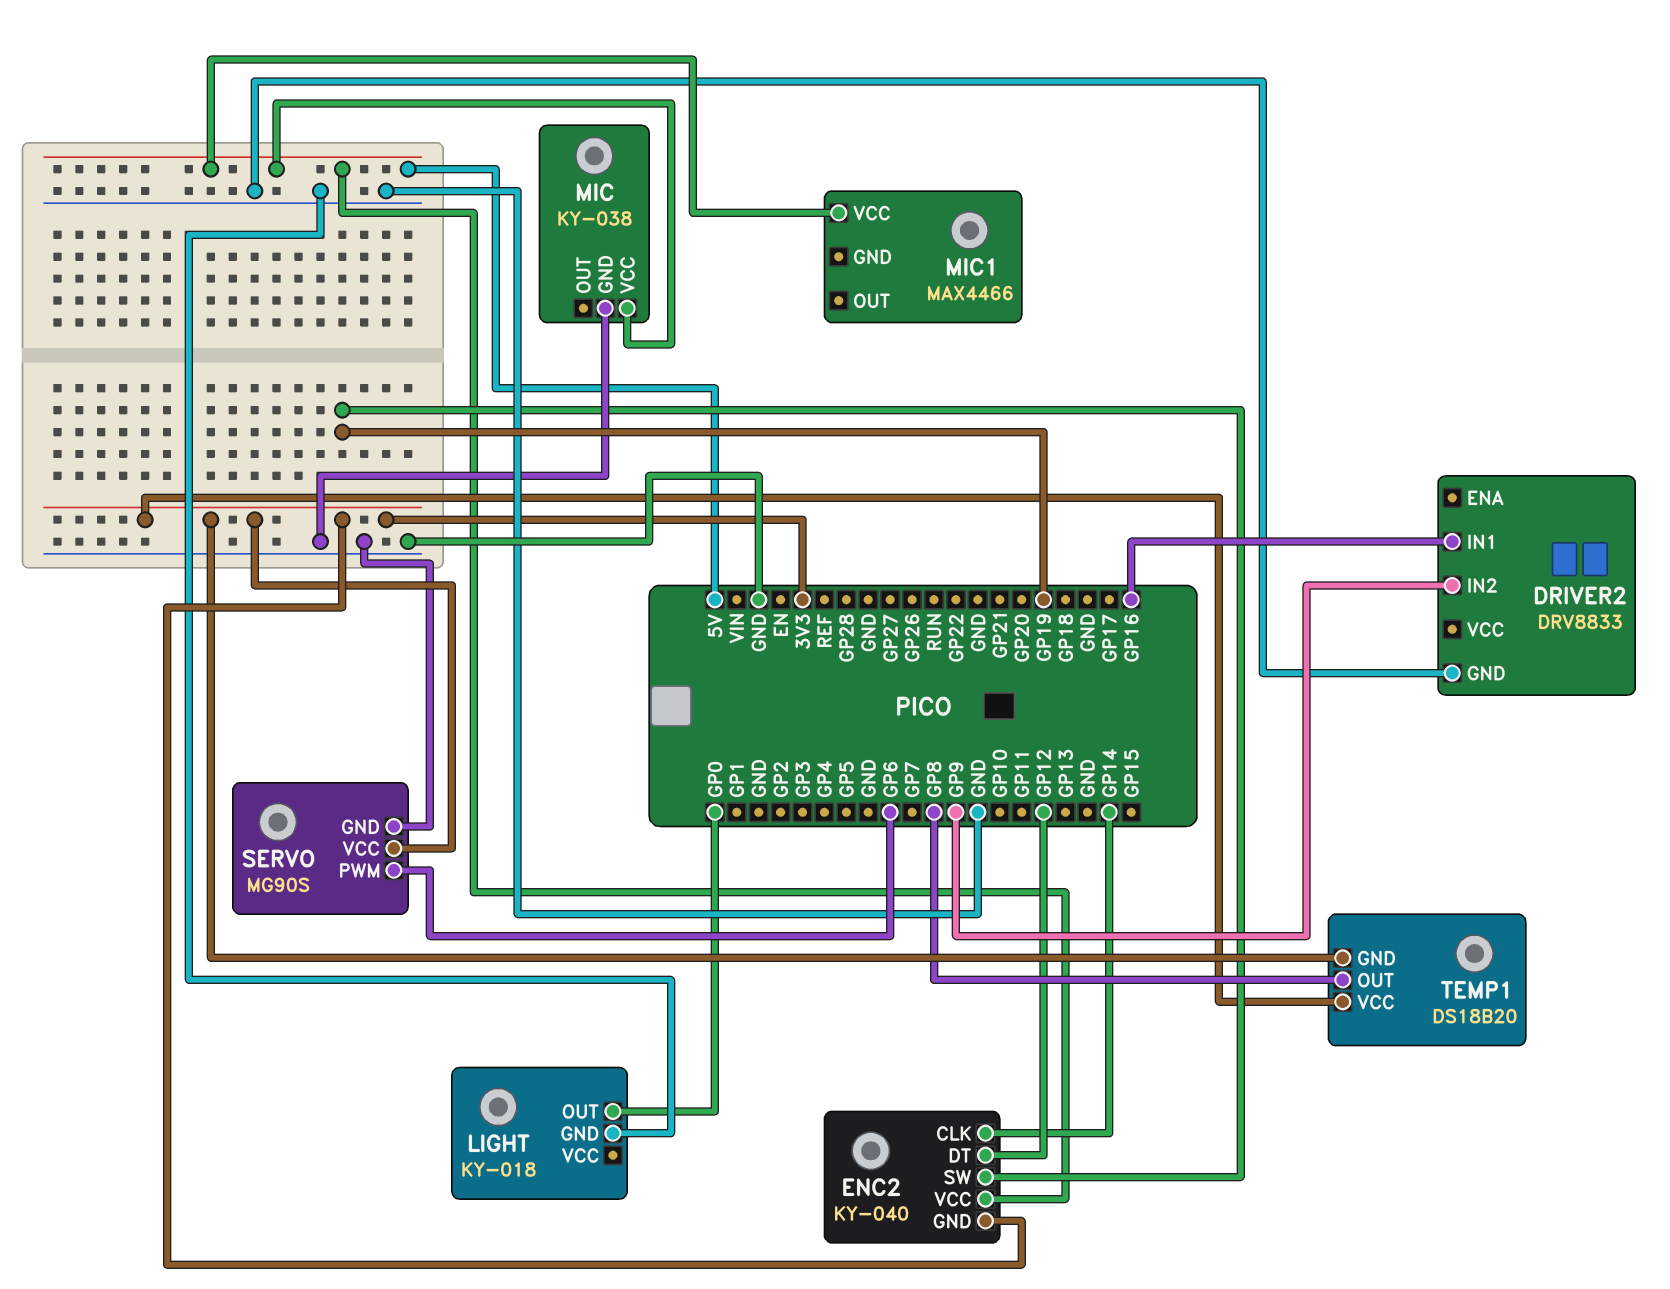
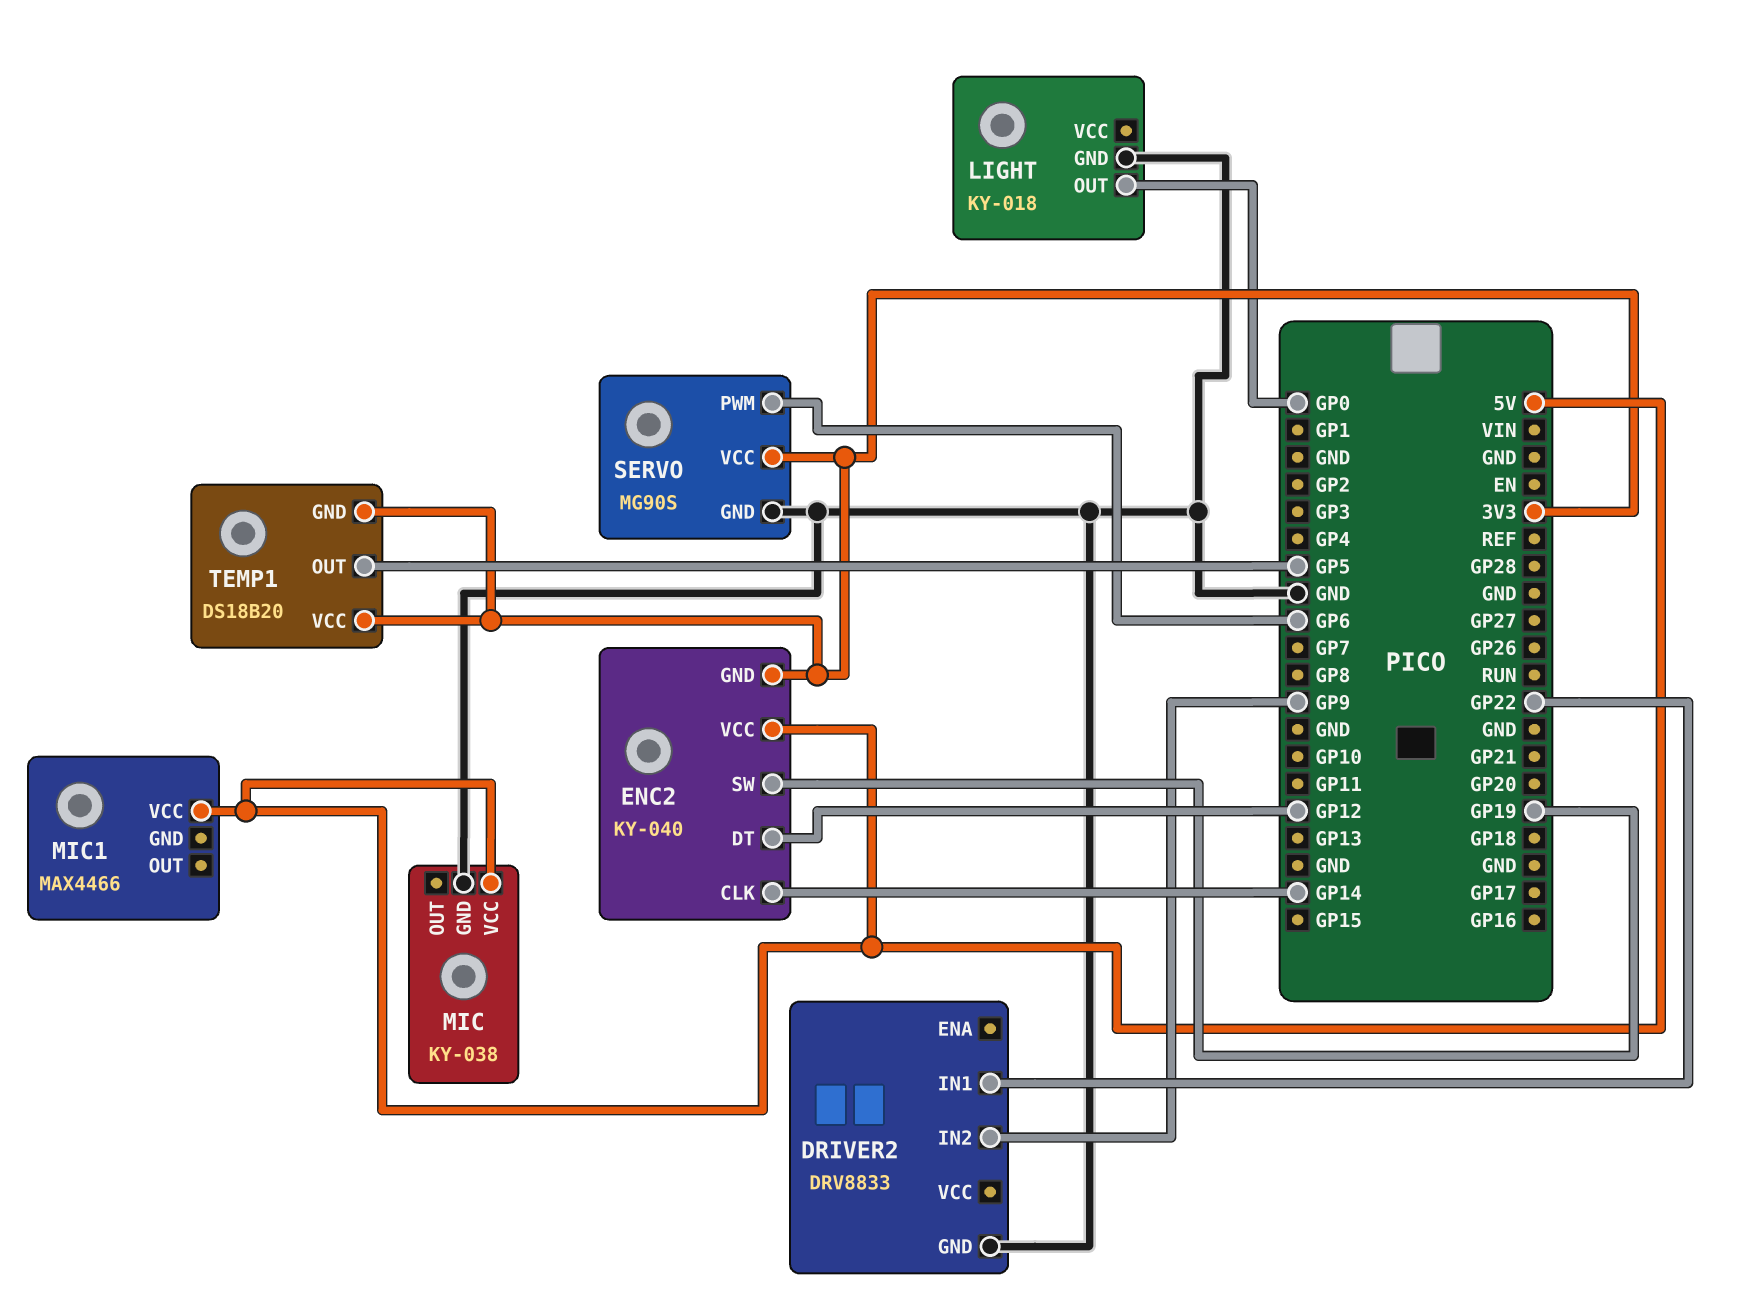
DRIVER2 pin IN1: GP16 -> GP22
TEMP1 pin OUT: GP8 -> GP5

